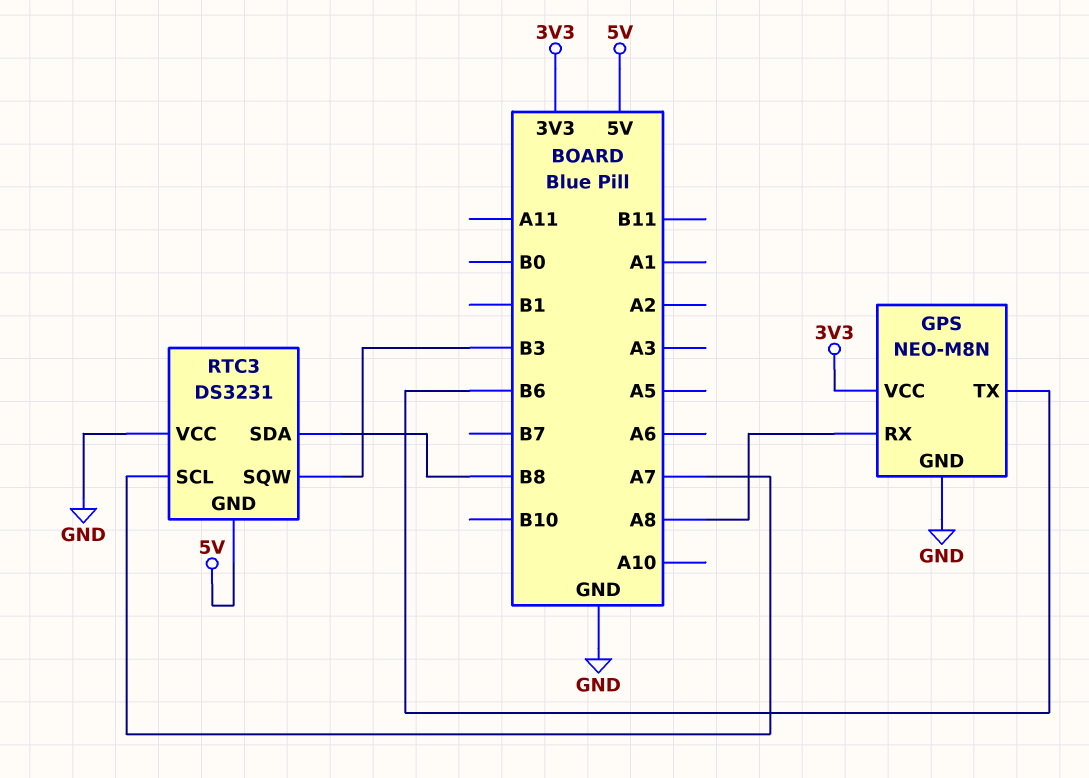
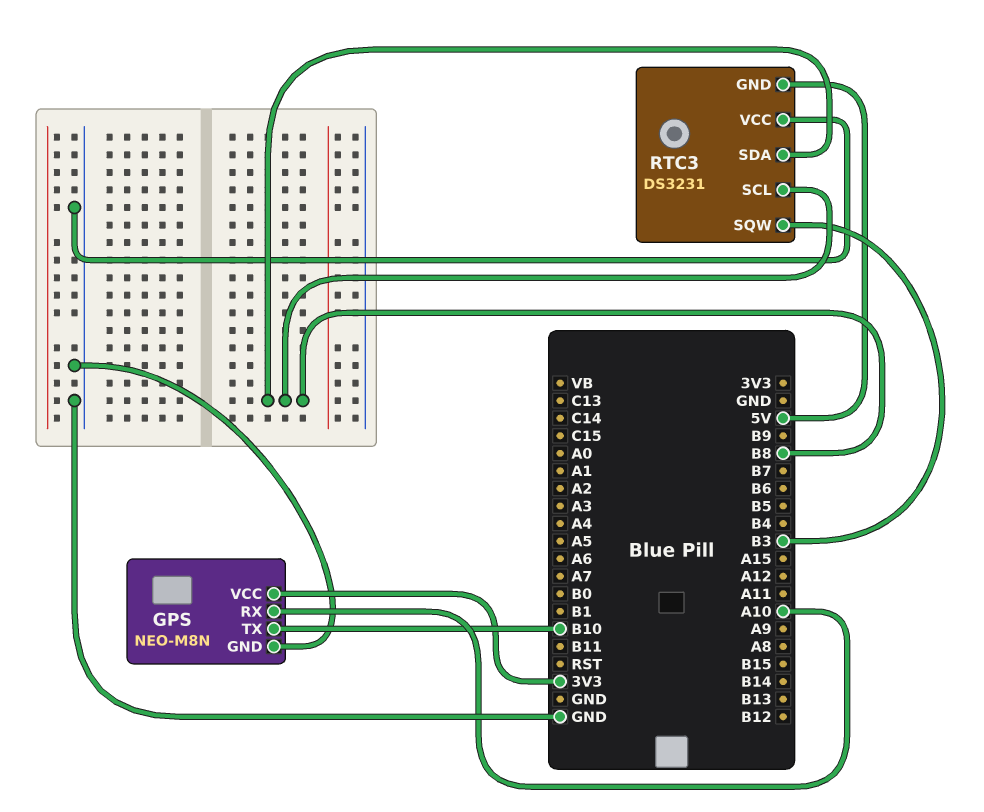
GPS pin RX: A8 -> A10
GPS pin TX: B6 -> B10
RTC3 pin SCL: A7 -> B8

